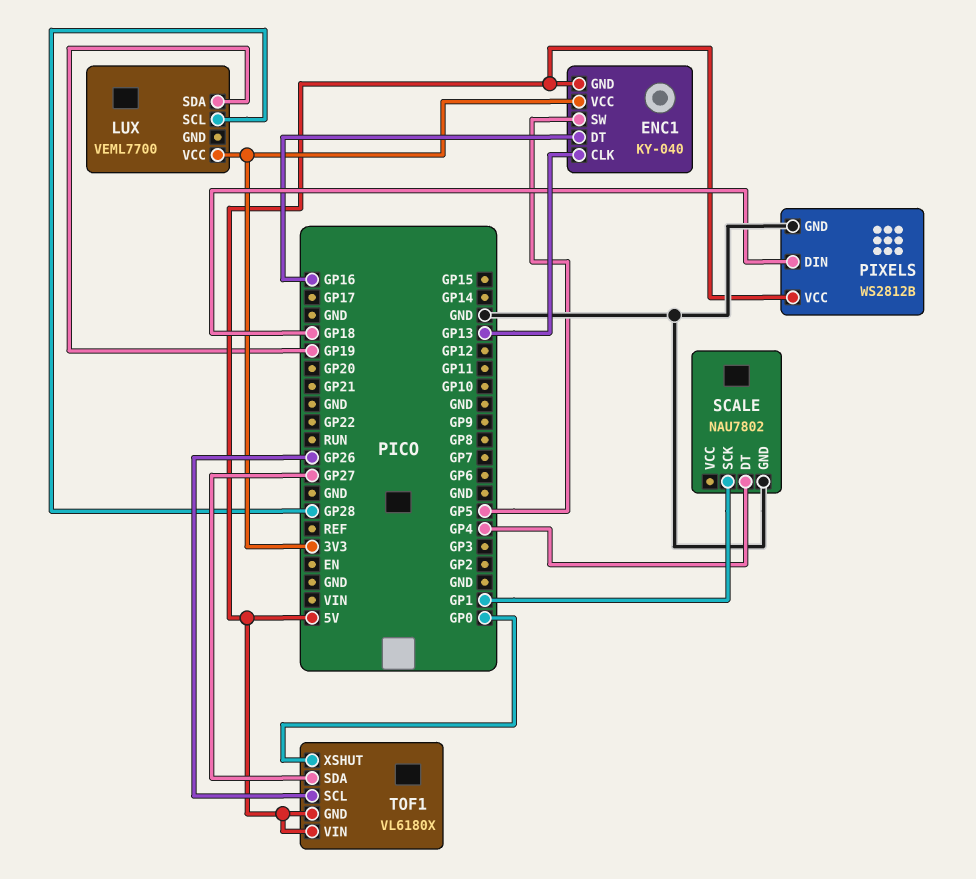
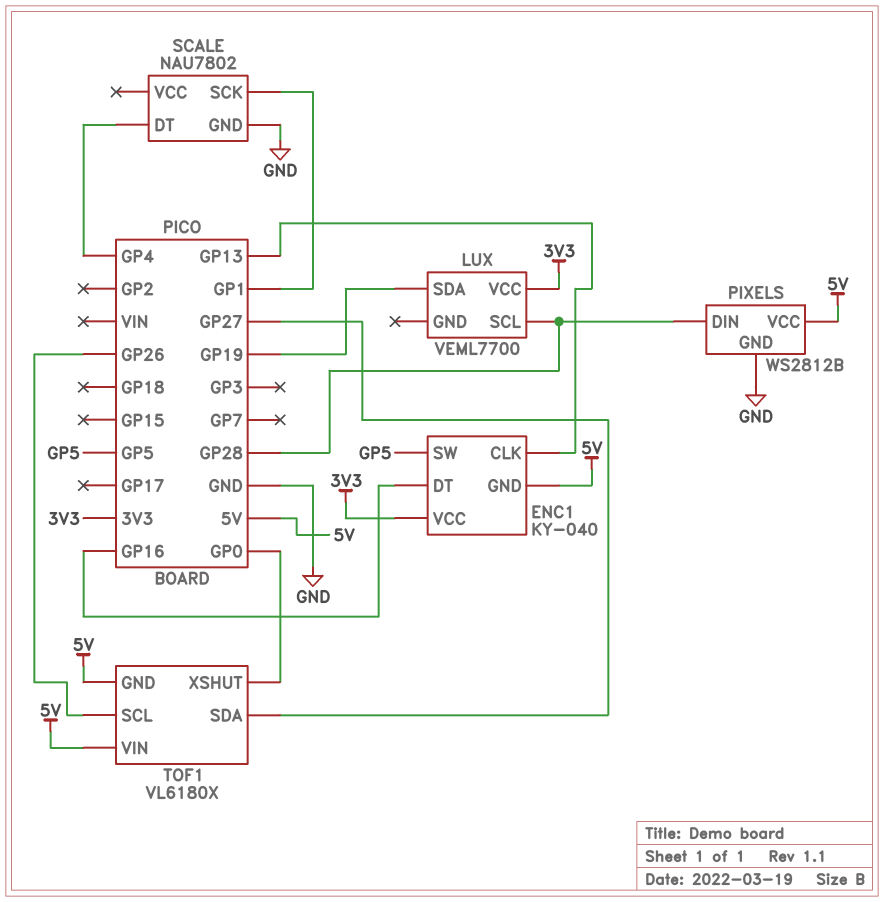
PIXELS pin DIN: GP18 -> GP28

